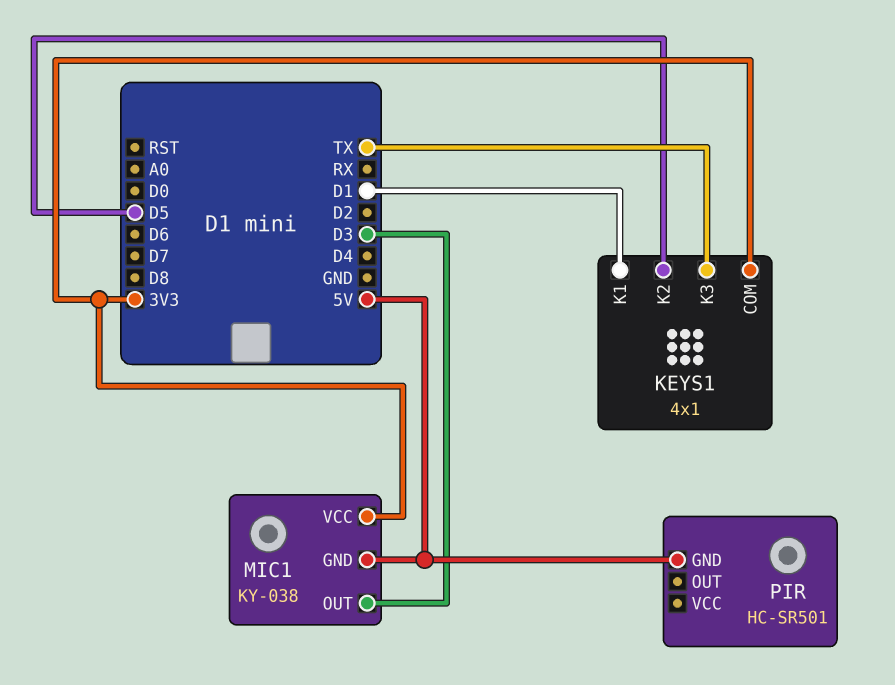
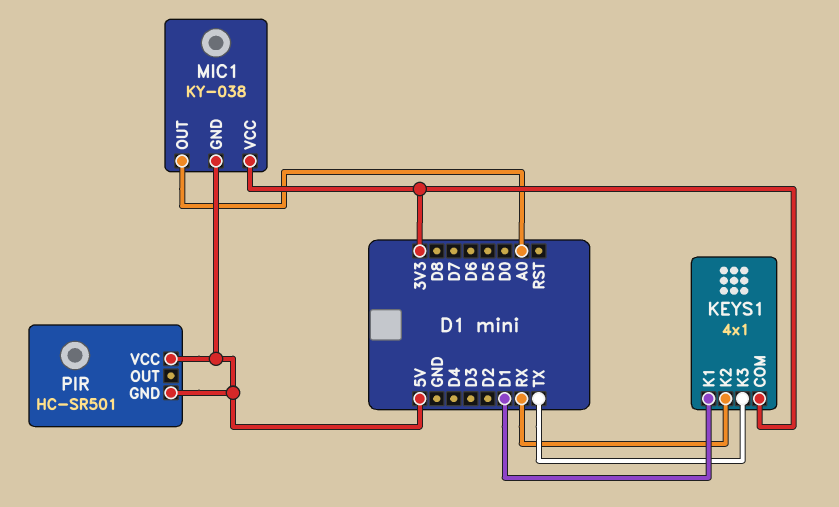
KEYS1 pin K2: D5 -> RX
MIC1 pin OUT: D3 -> A0
PIR pin VCC: none -> 5V

